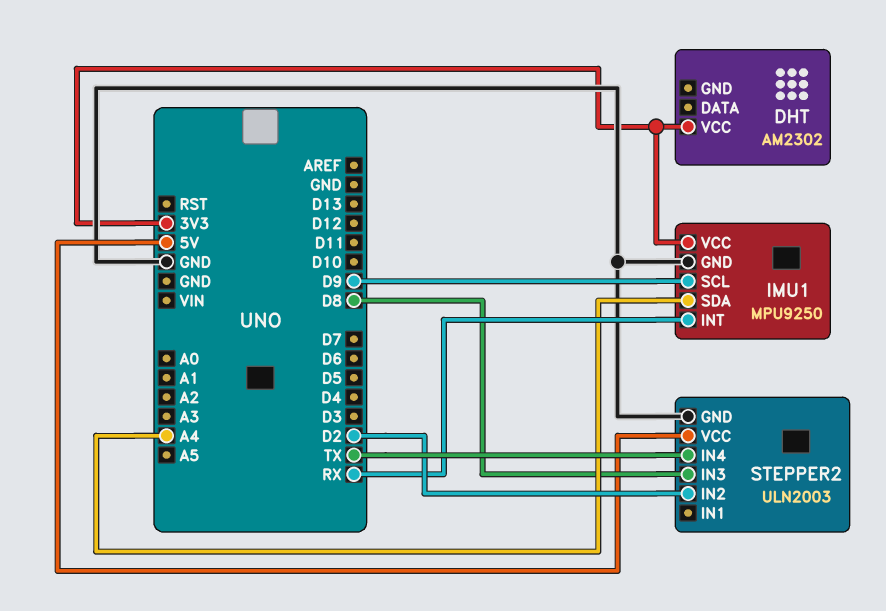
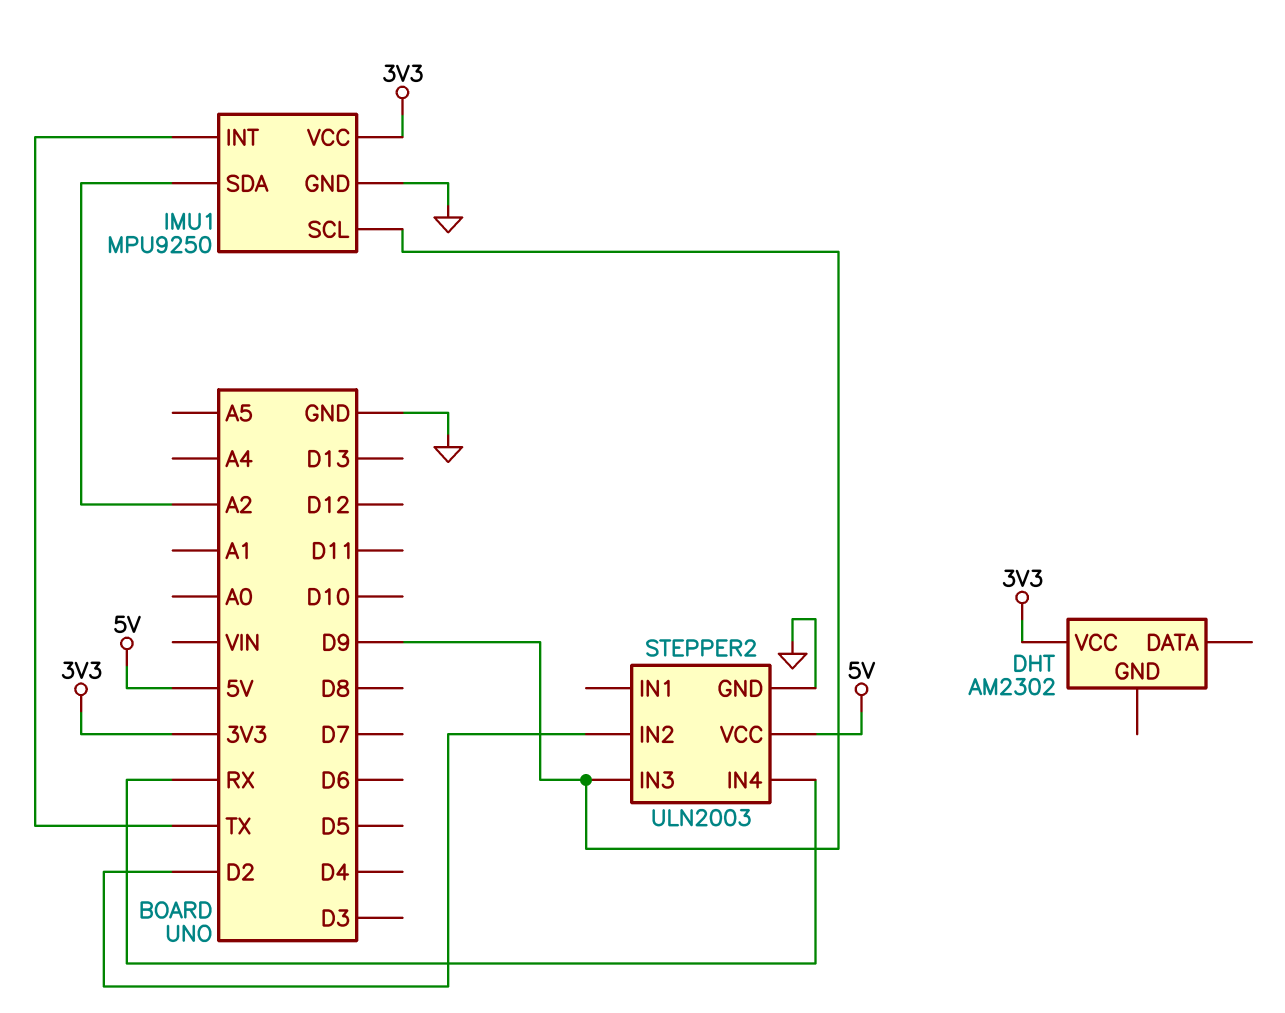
IMU1 pin INT: RX -> TX
IMU1 pin SDA: A4 -> A2
STEPPER2 pin IN3: D8 -> D9
STEPPER2 pin IN4: TX -> RX

